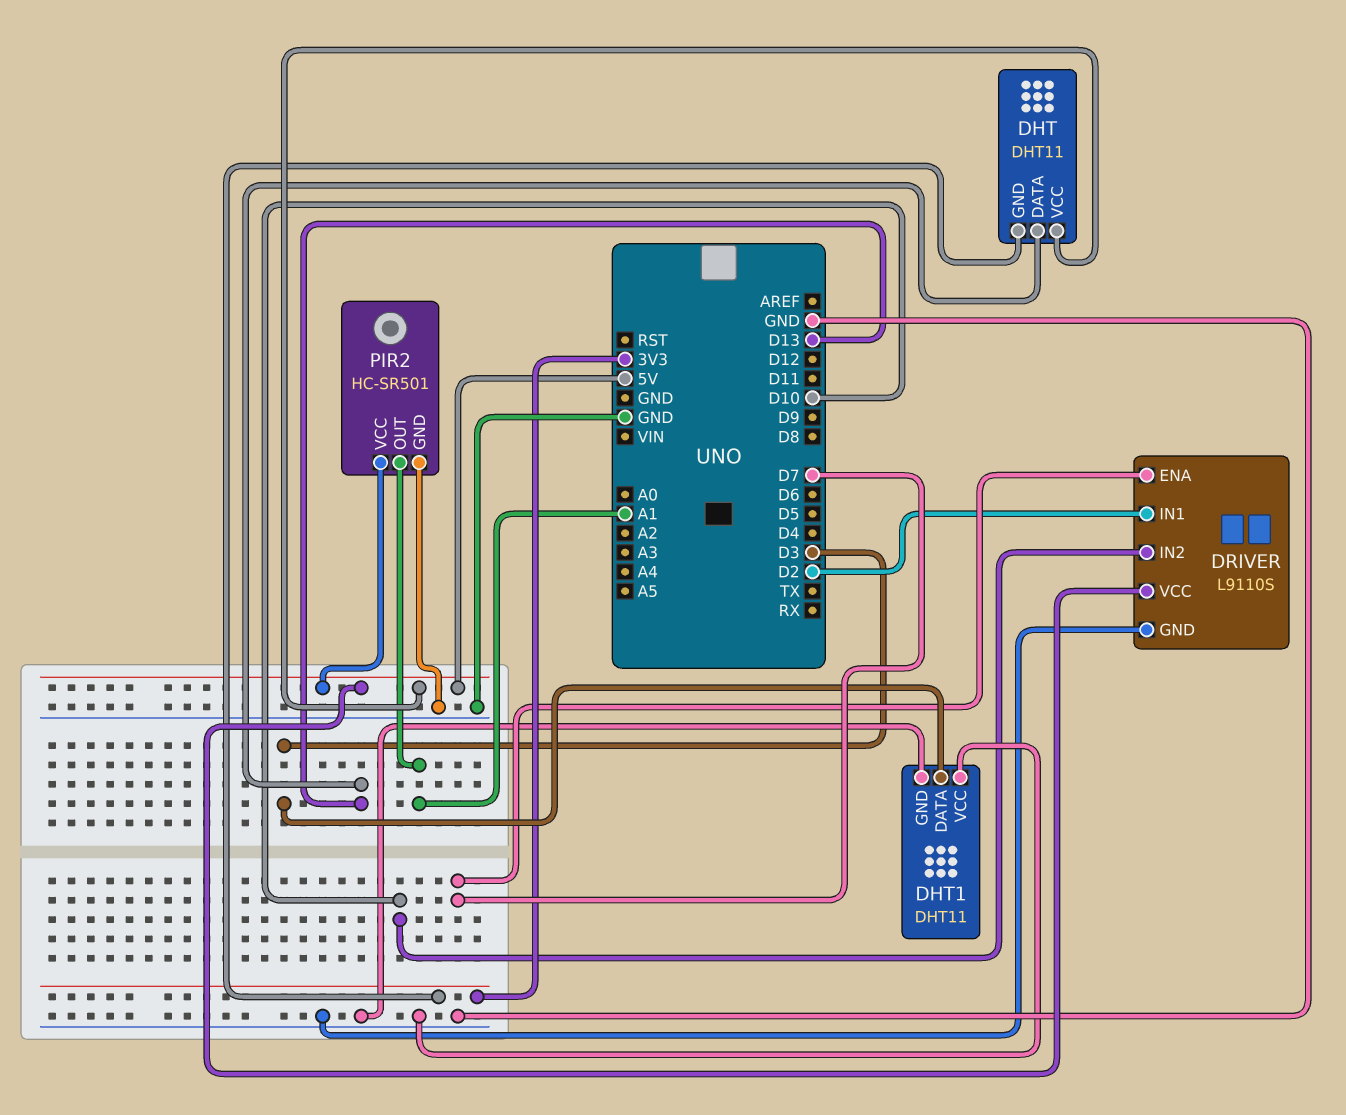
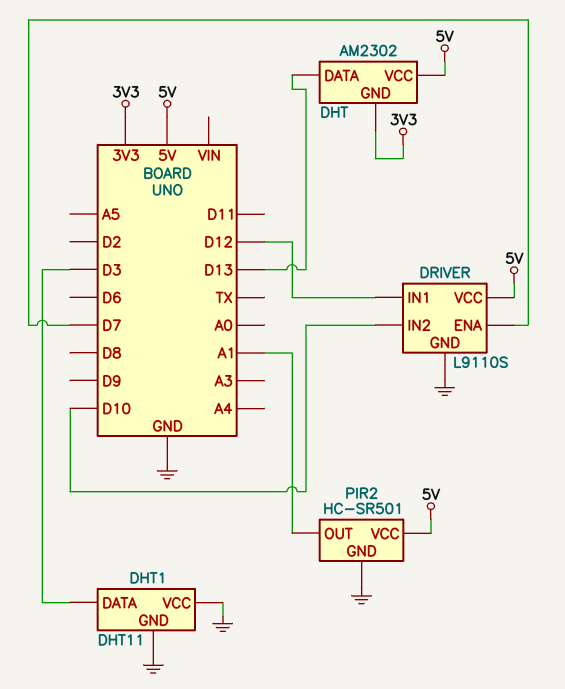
DHT: DHT11 -> AM2302
DRIVER pin IN1: D2 -> D12

